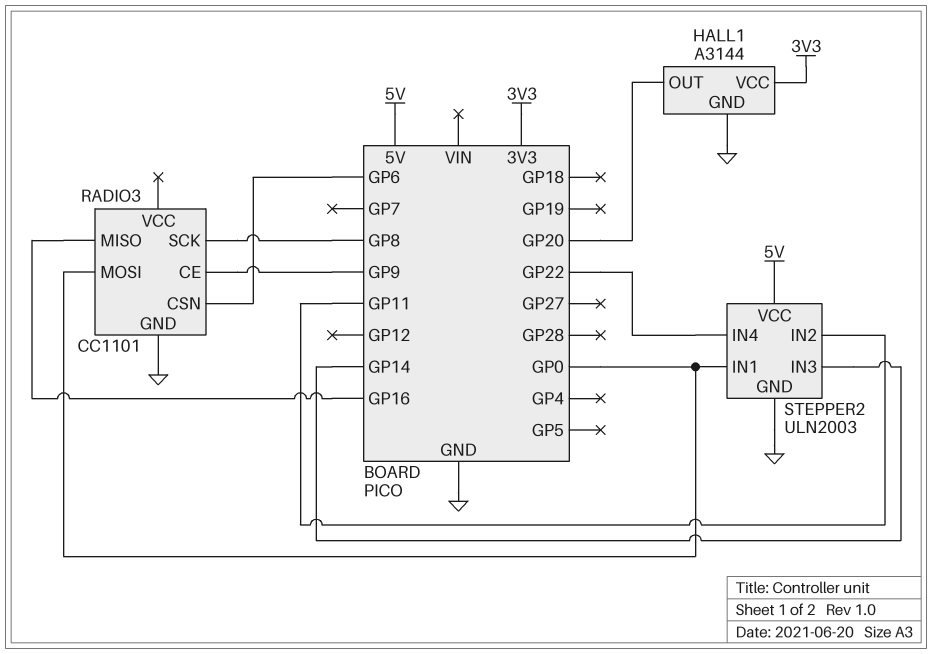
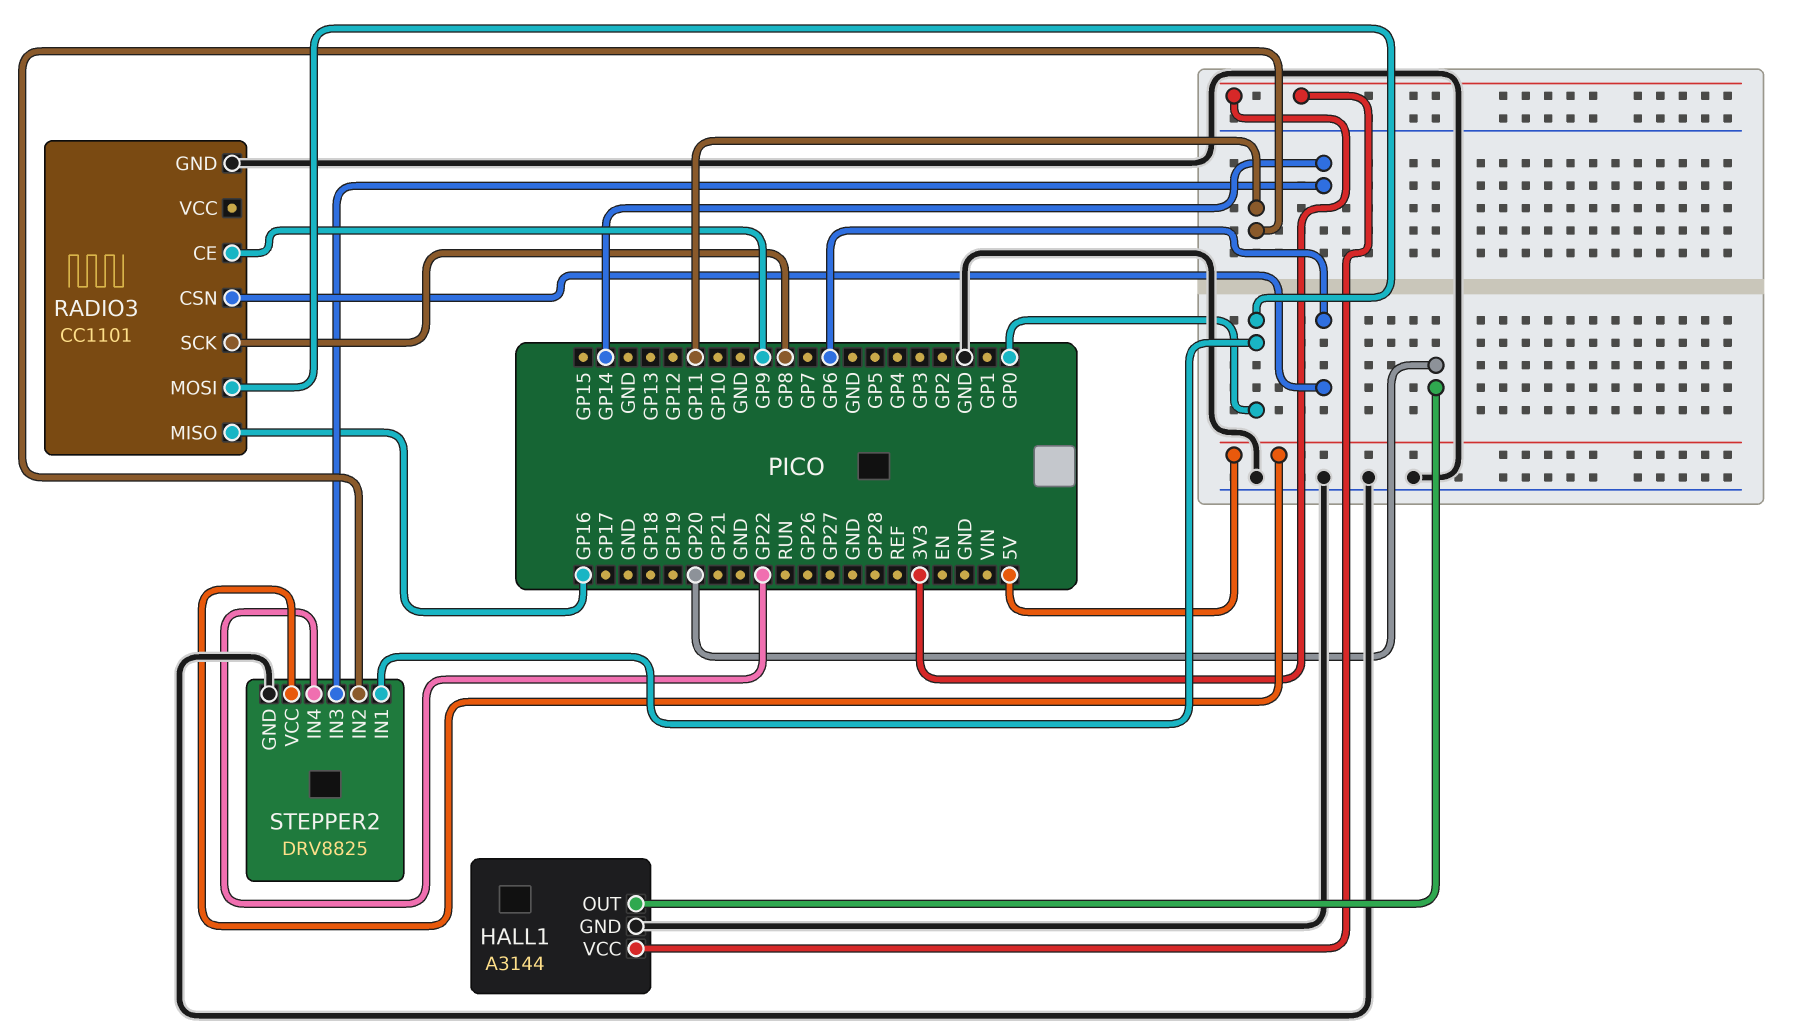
STEPPER2: ULN2003 -> DRV8825

